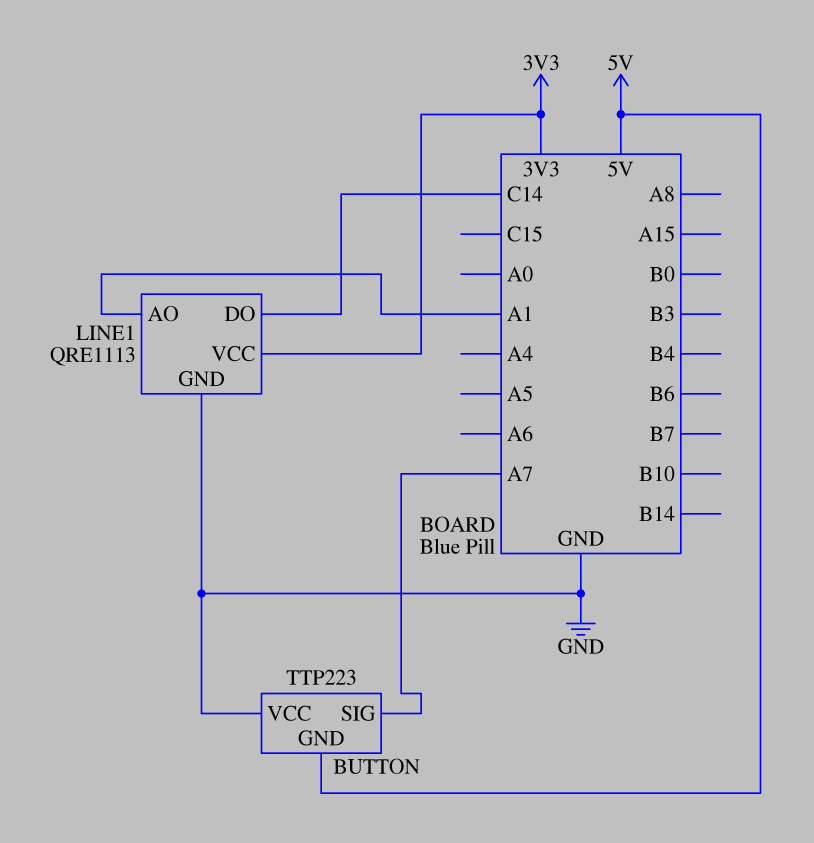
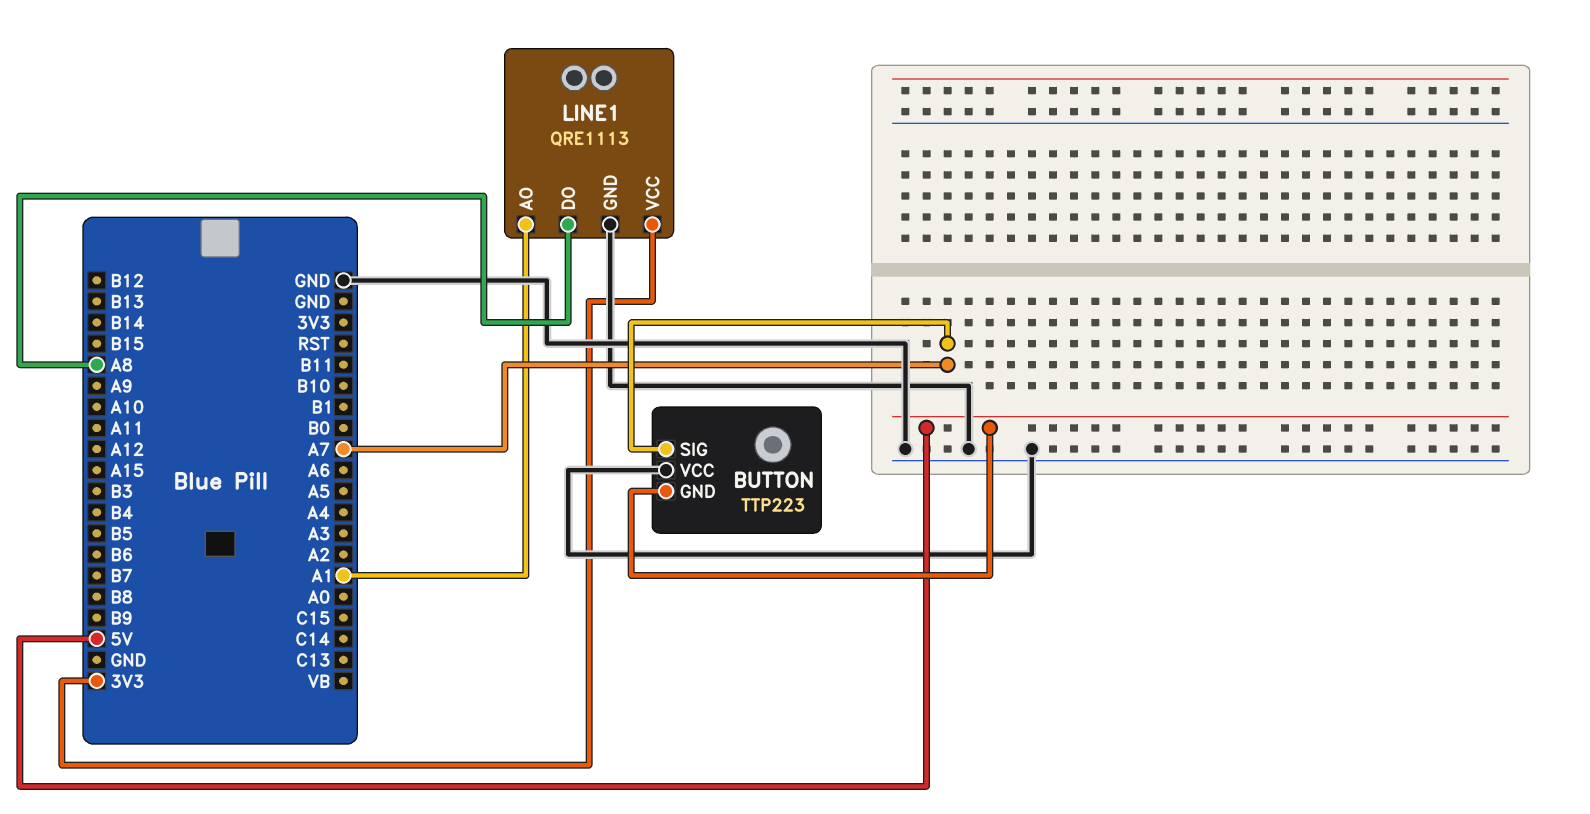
LINE1 pin DO: C14 -> A8

